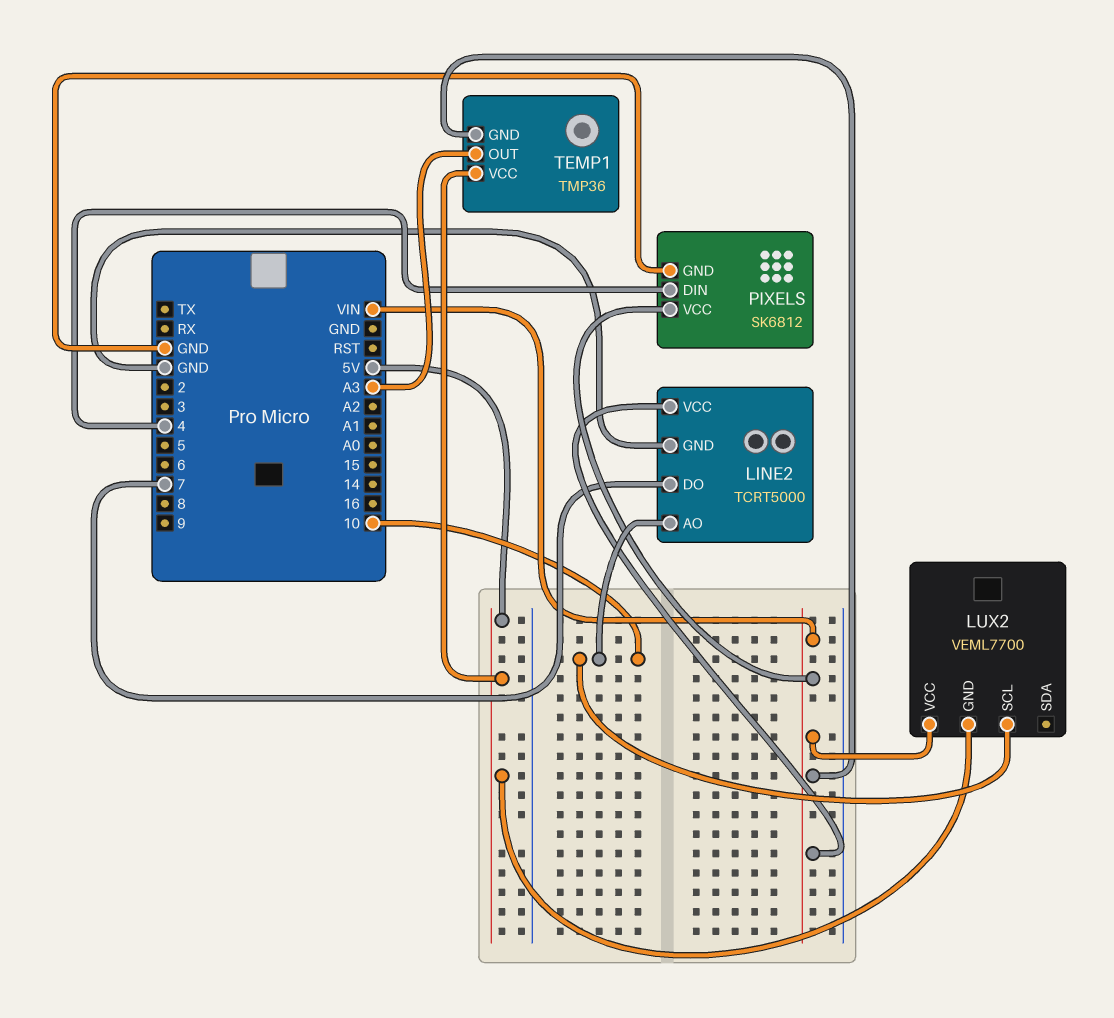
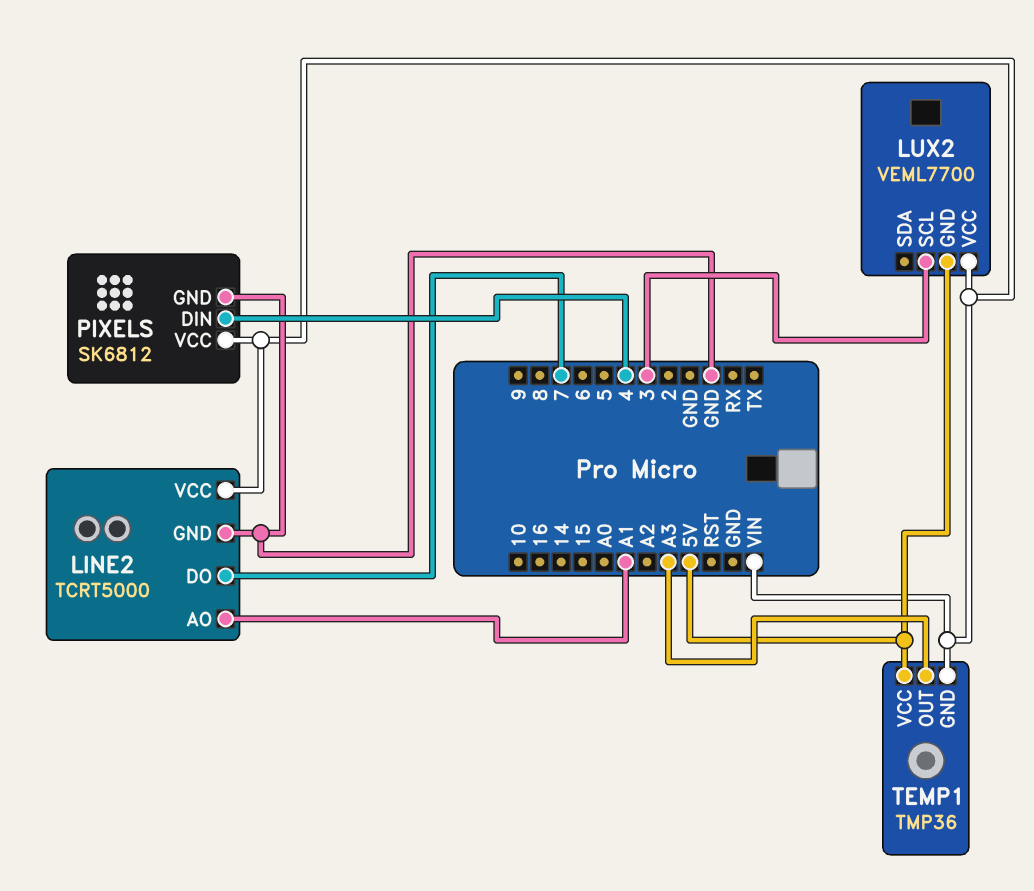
LINE2 pin AO: 10 -> A1
LUX2 pin SCL: 10 -> 3

